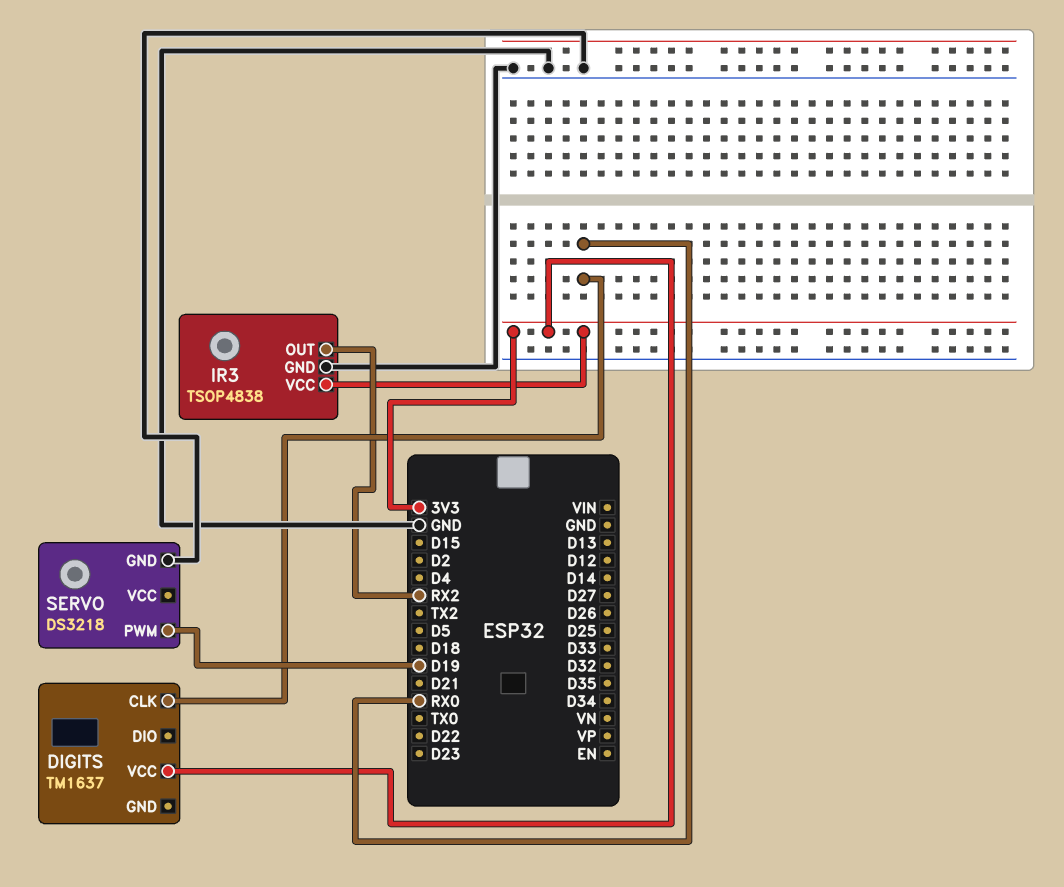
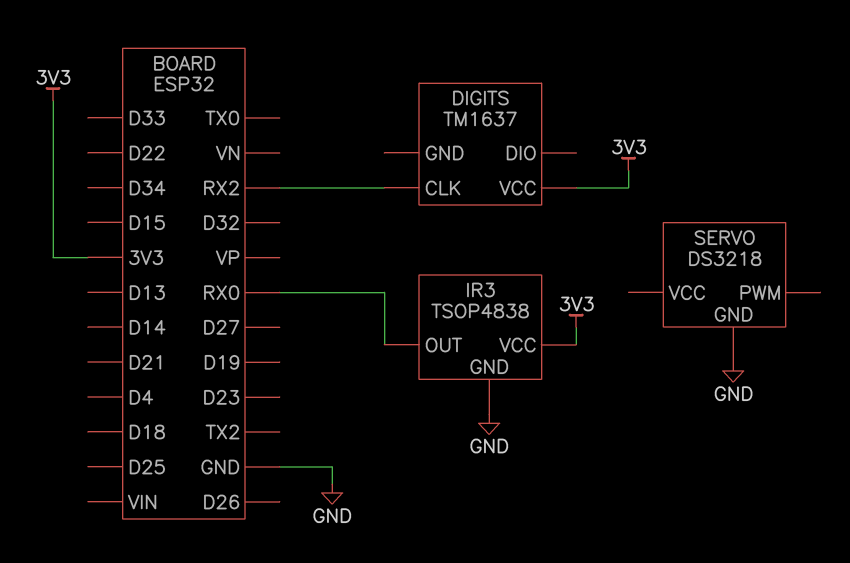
DIGITS pin CLK: RX0 -> RX2
IR3 pin OUT: RX2 -> RX0
SERVO pin PWM: D19 -> none

